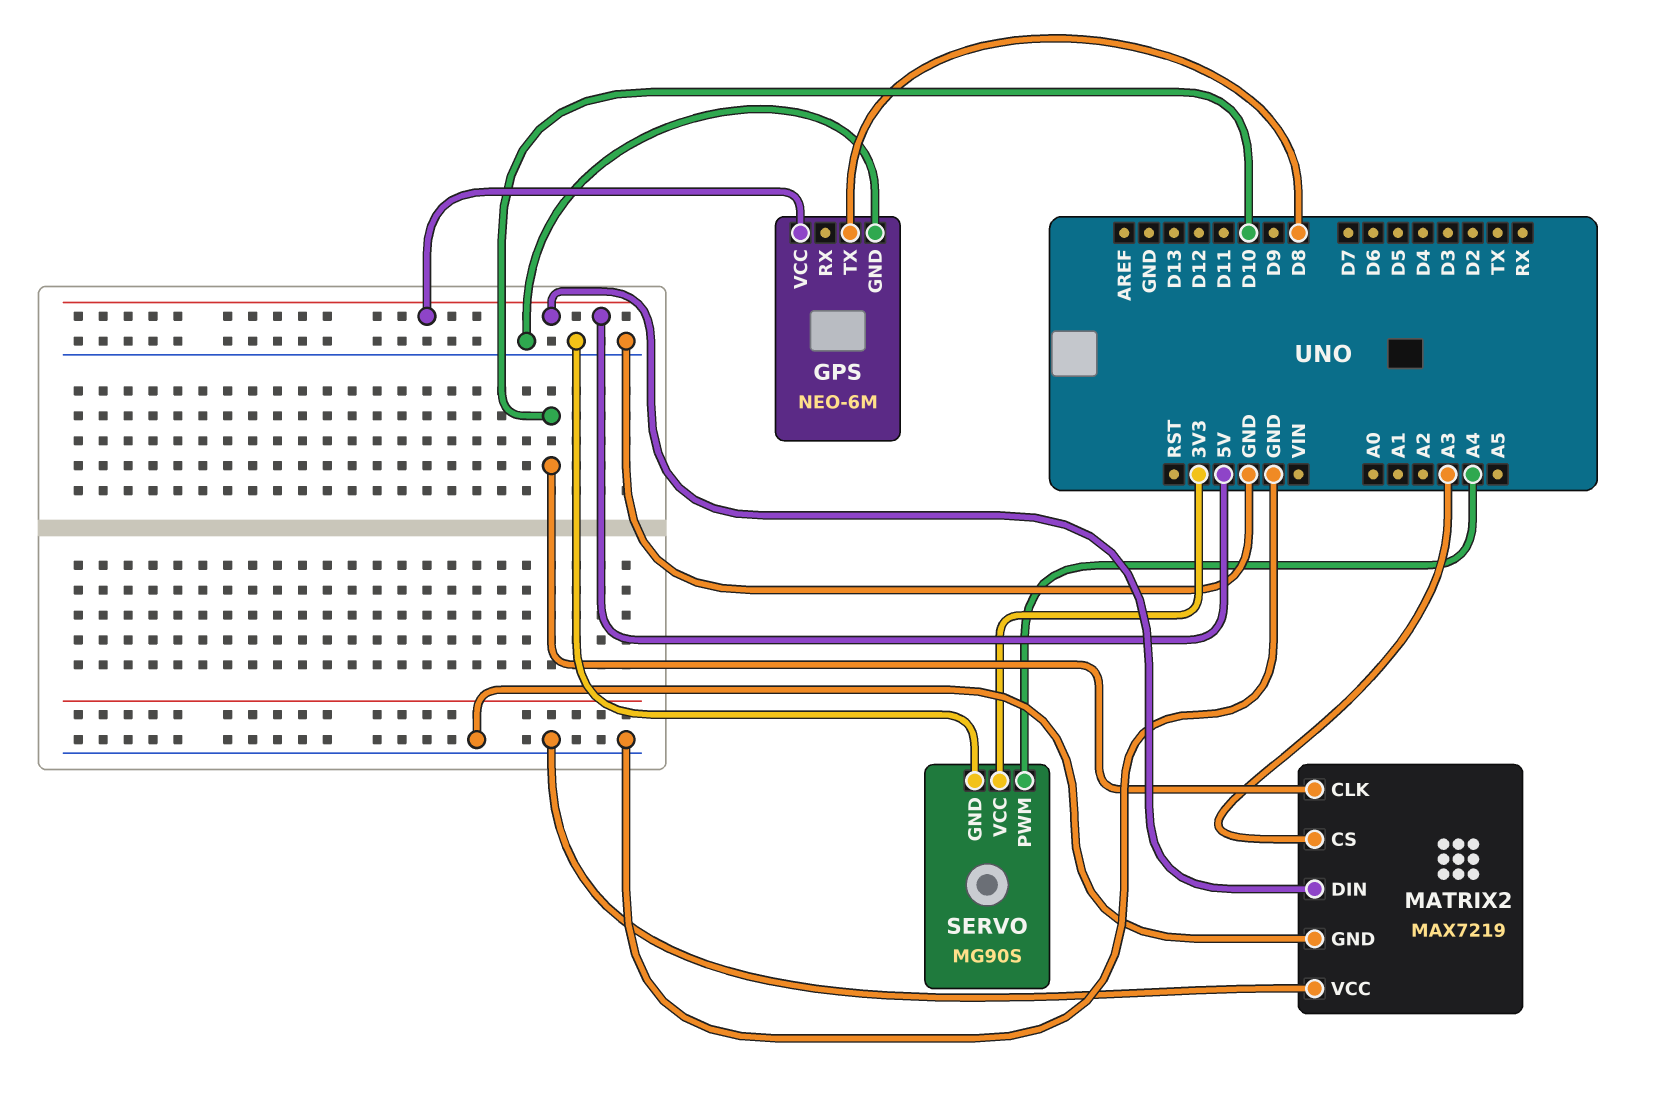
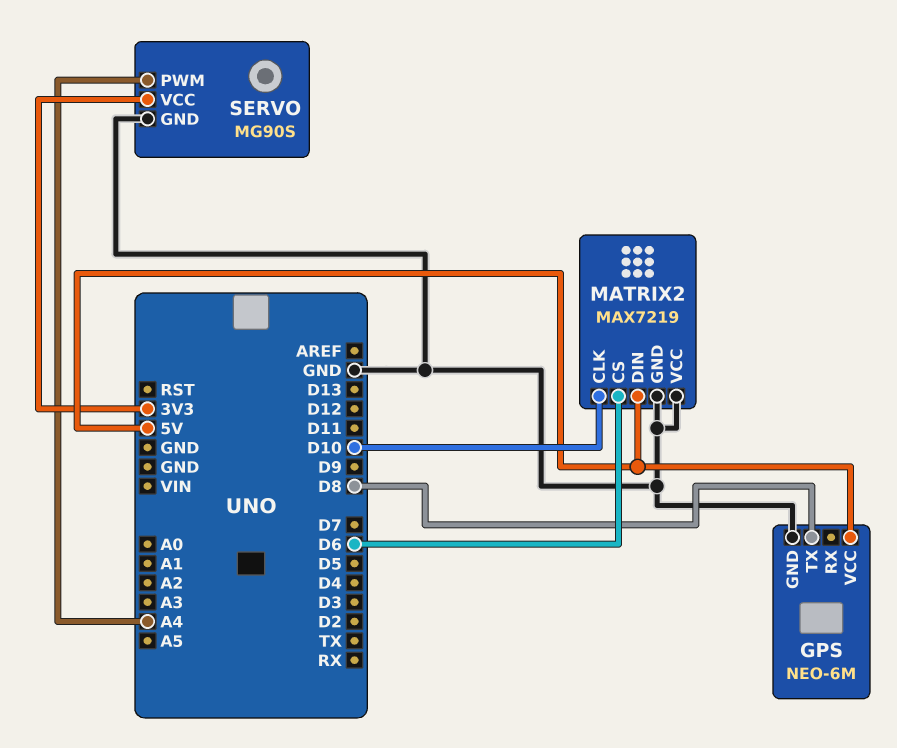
MATRIX2 pin CS: A3 -> D6

